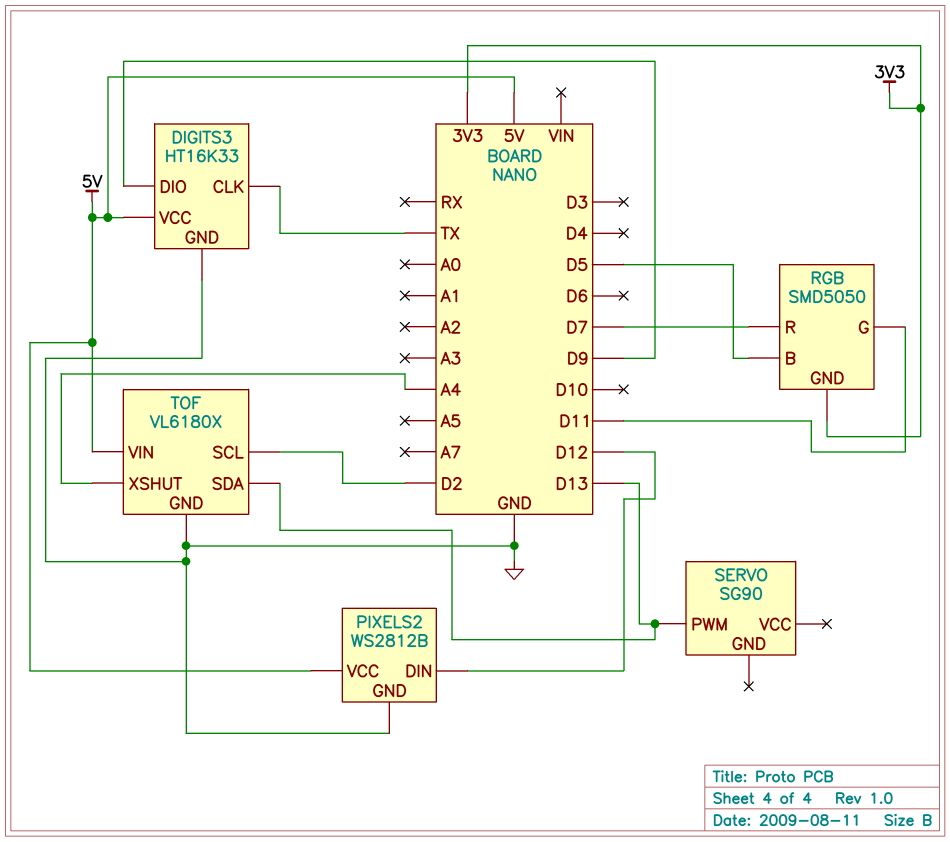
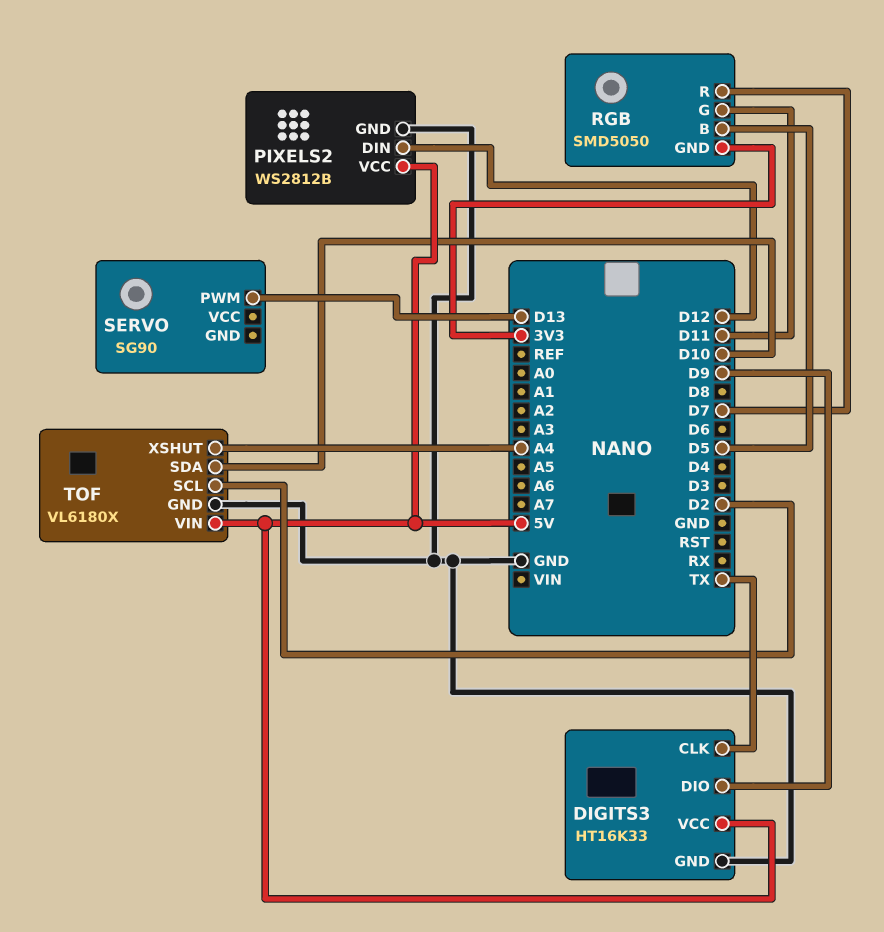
TOF pin SDA: D13 -> D10

